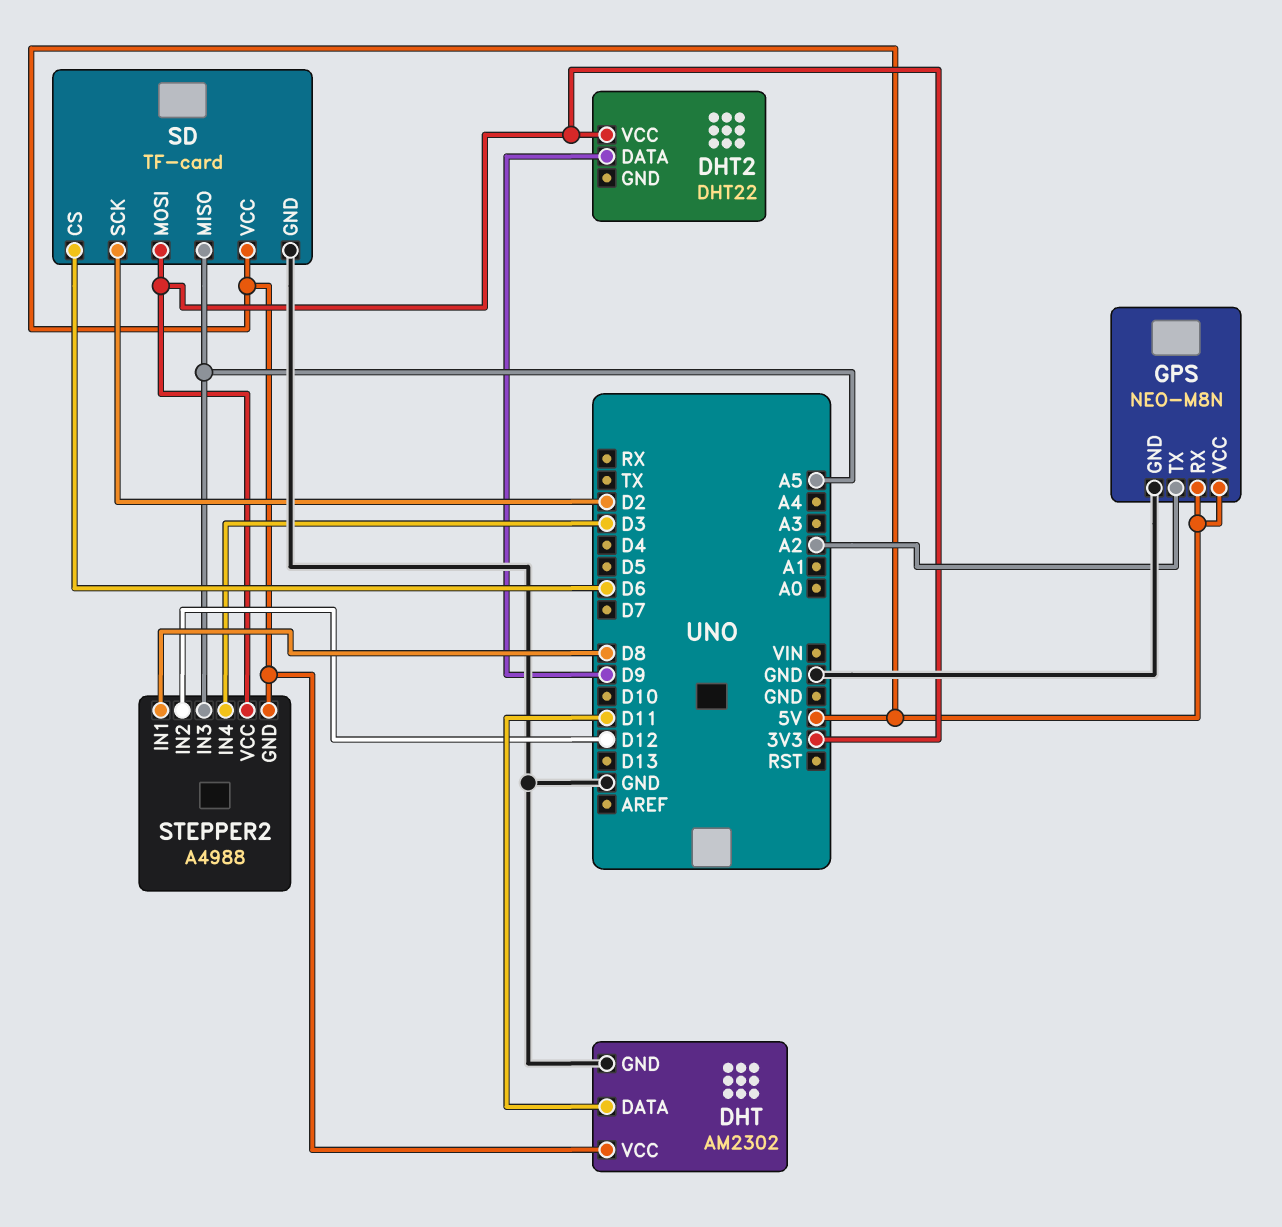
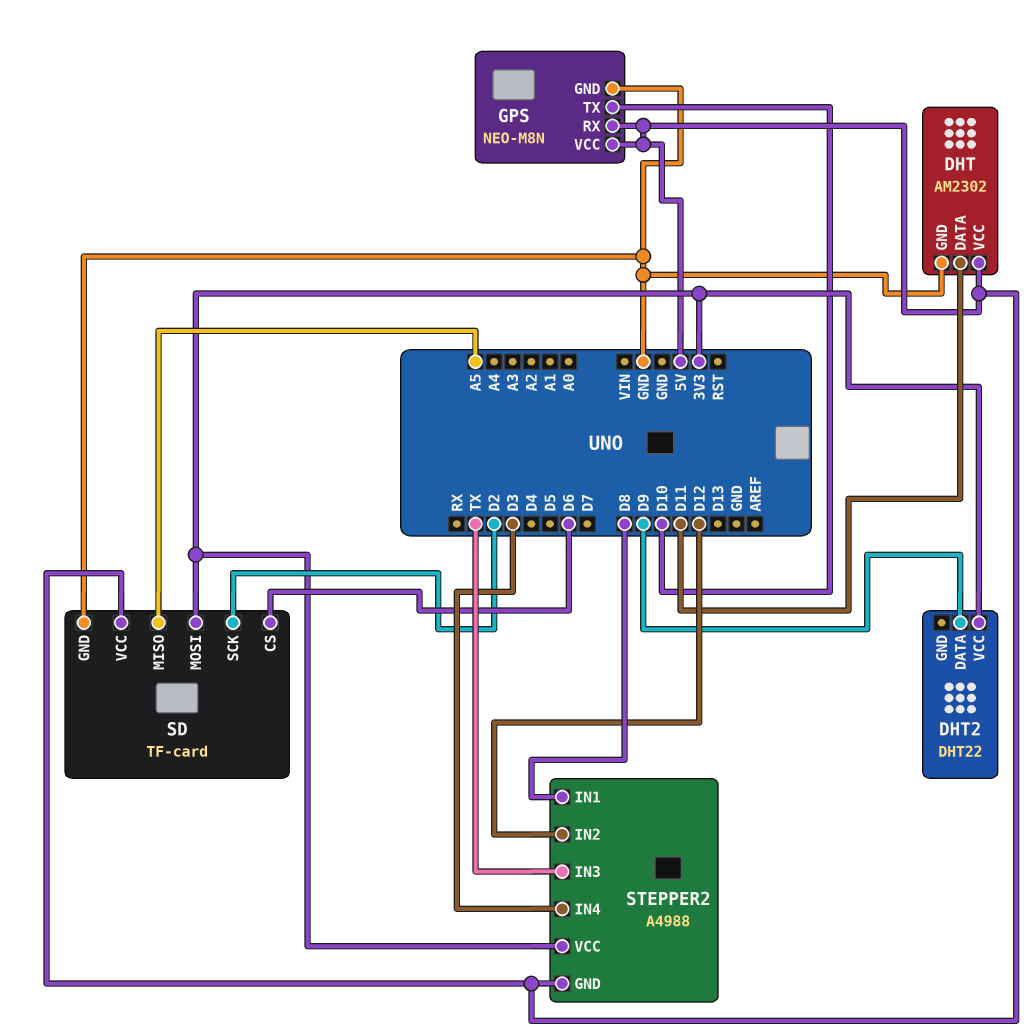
GPS pin TX: A2 -> D10
STEPPER2 pin IN3: A5 -> TX

